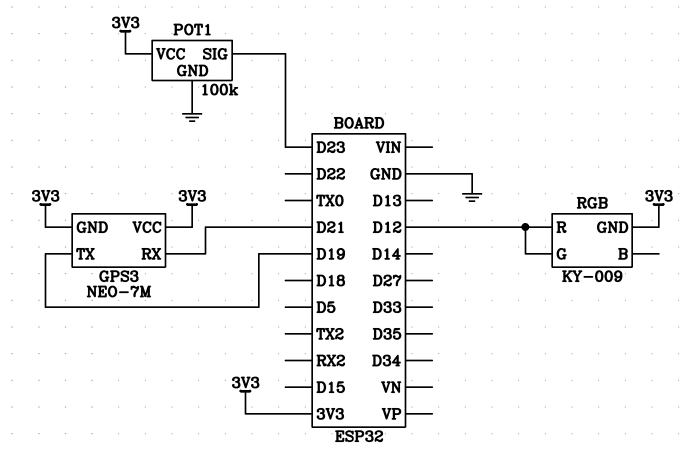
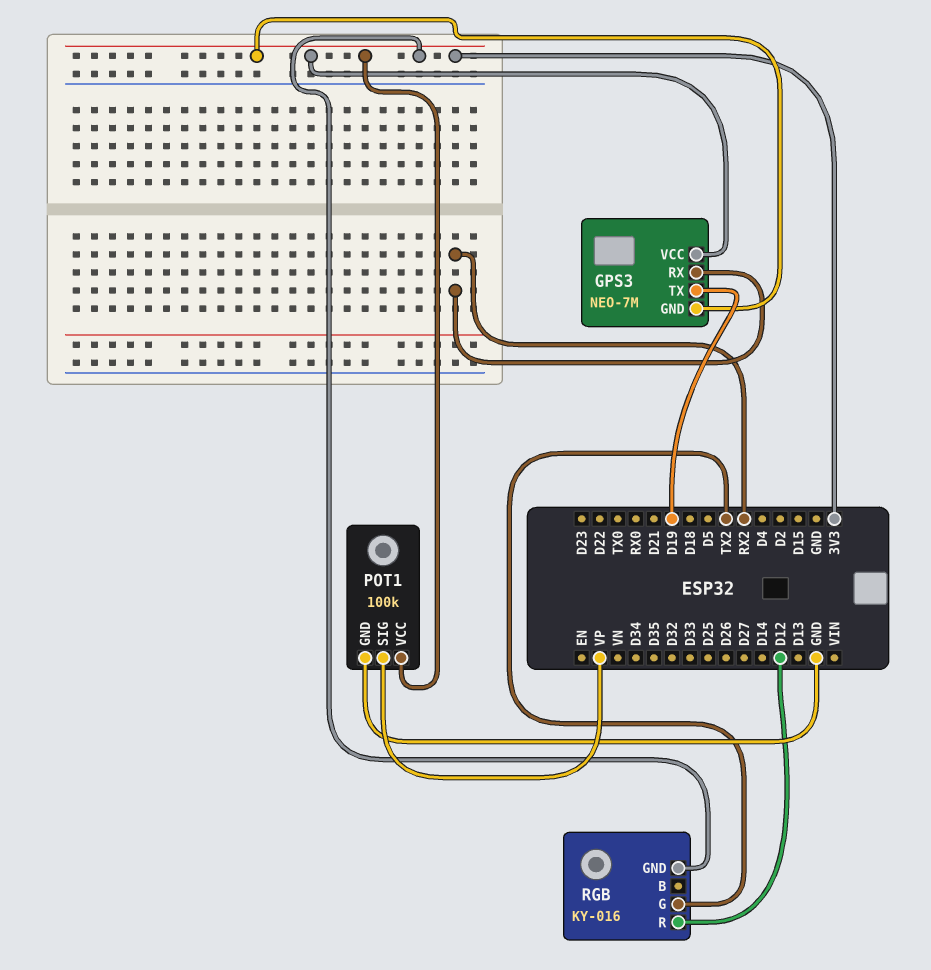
GPS3 pin RX: D21 -> RX2
POT1 pin SIG: D23 -> VP
RGB: KY-009 -> KY-016
RGB pin G: D12 -> TX2

